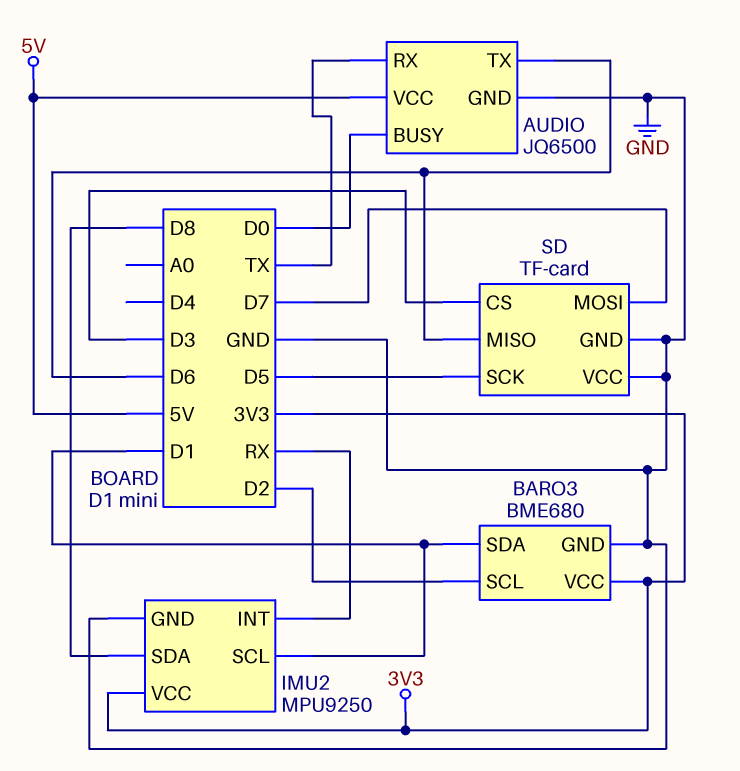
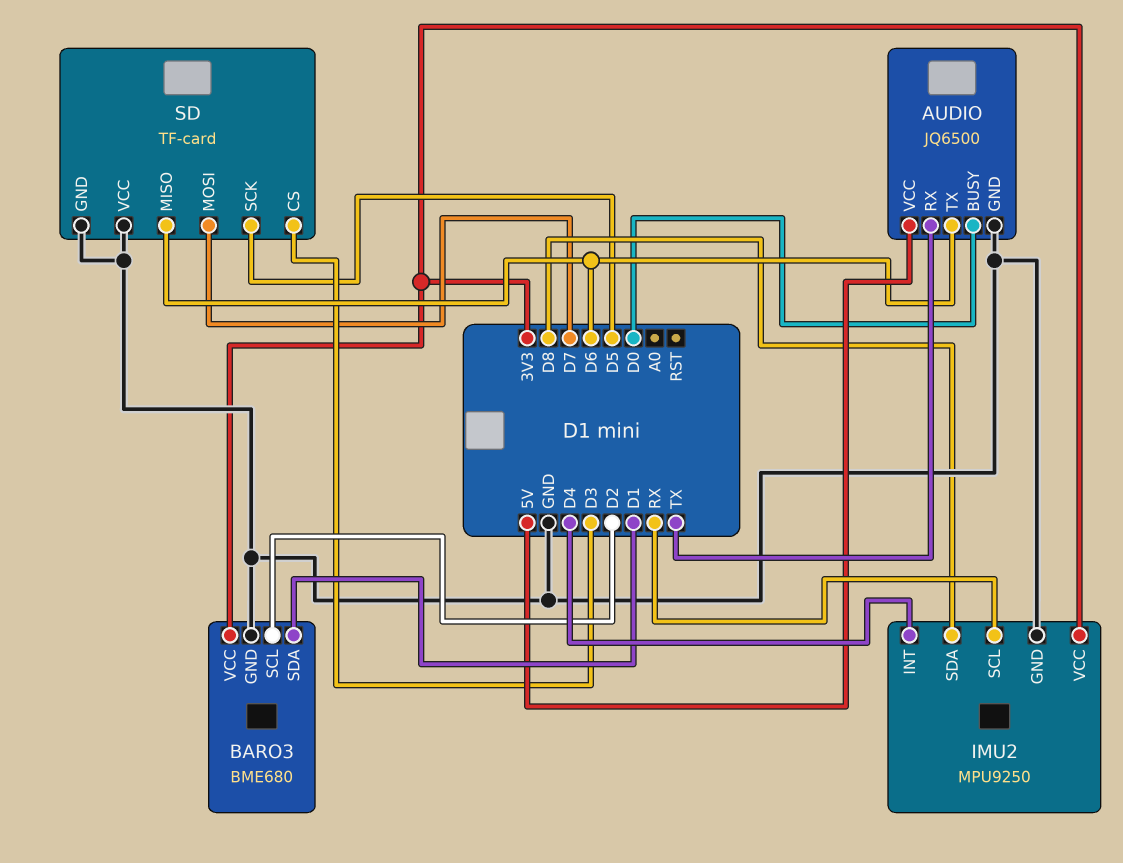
IMU2 pin INT: RX -> D4
IMU2 pin SCL: D1 -> RX

